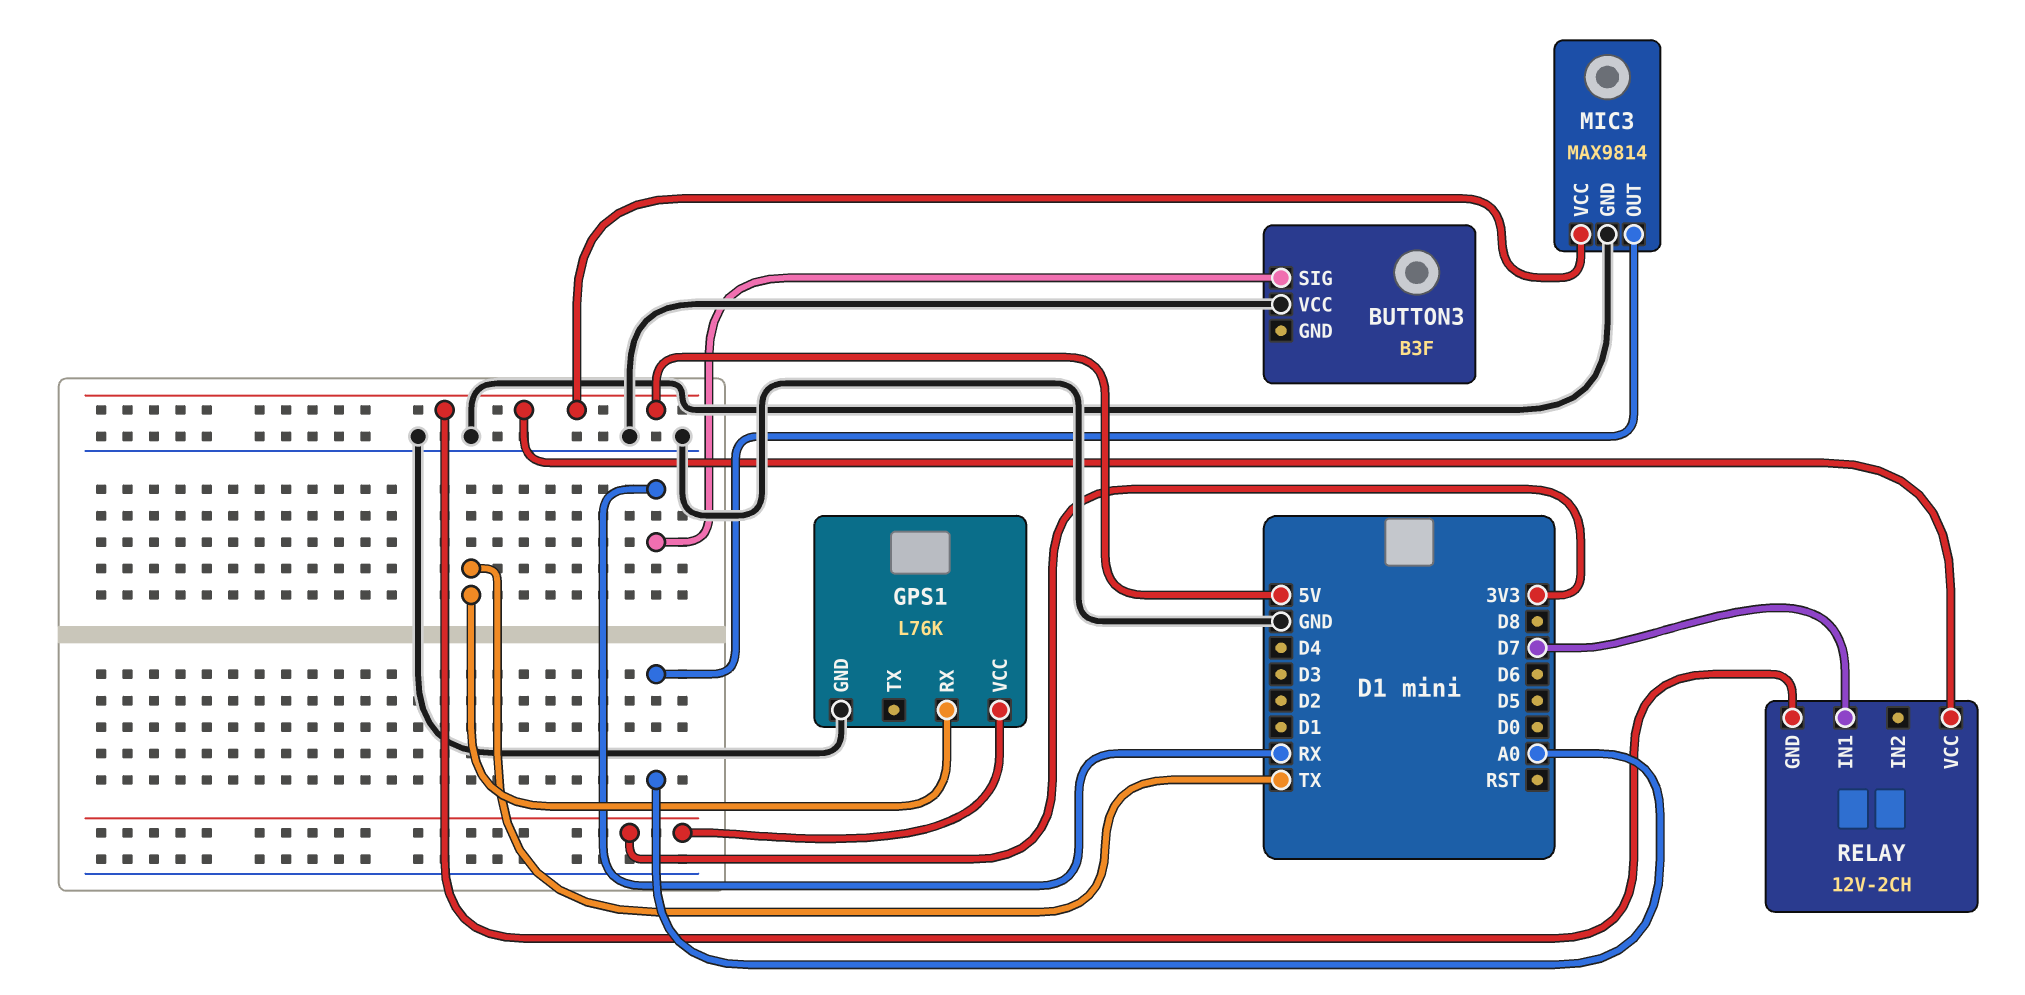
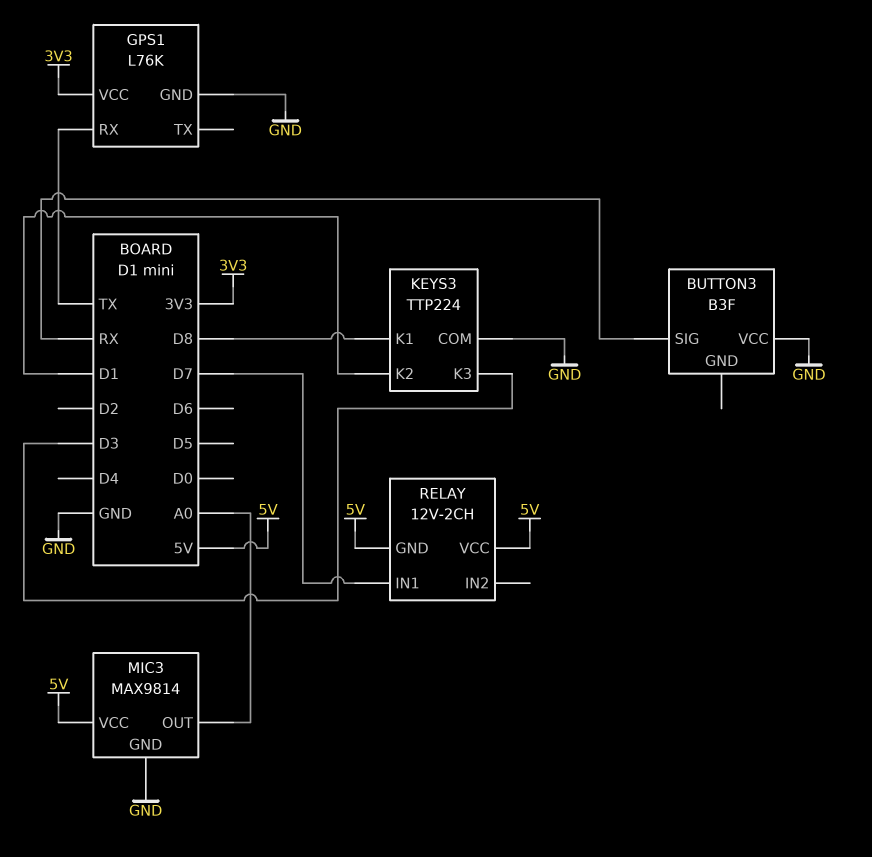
KEYS3: none -> TTP224
KEYS3 pin COM: none -> GND
KEYS3 pin K1: none -> D8
KEYS3 pin K2: none -> D1
KEYS3 pin K3: none -> D3

